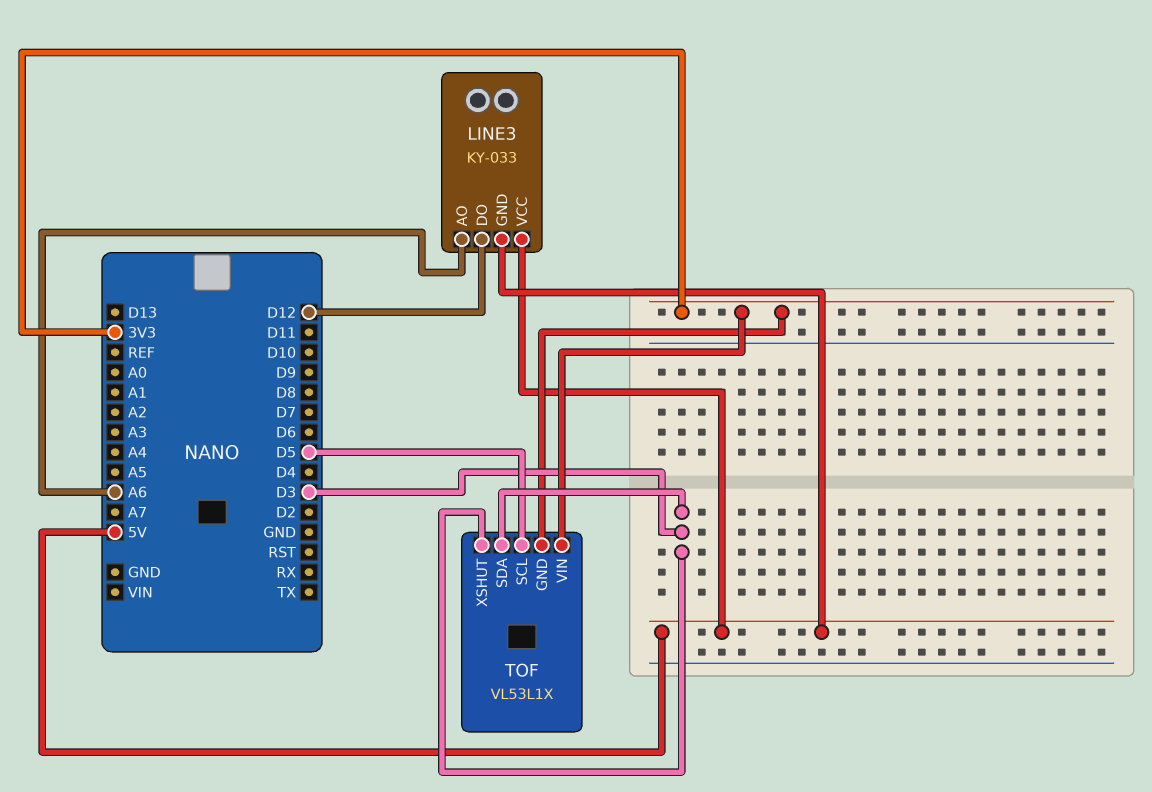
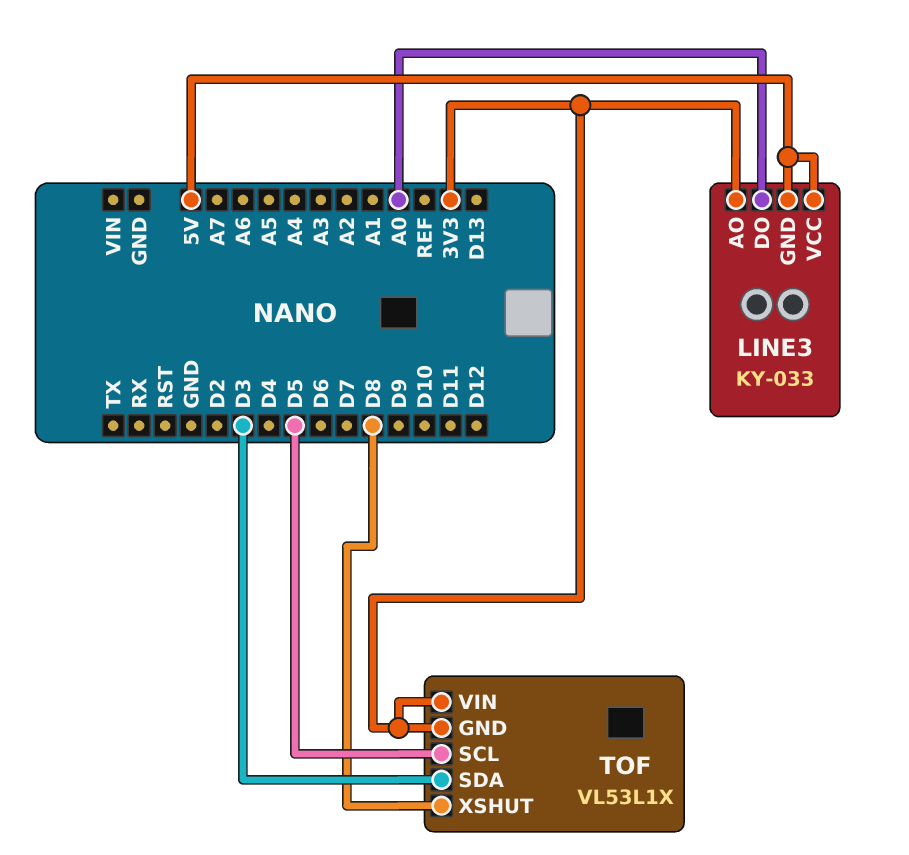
LINE3 pin AO: A6 -> 3V3
LINE3 pin DO: D12 -> A0
TOF pin XSHUT: D3 -> D8

